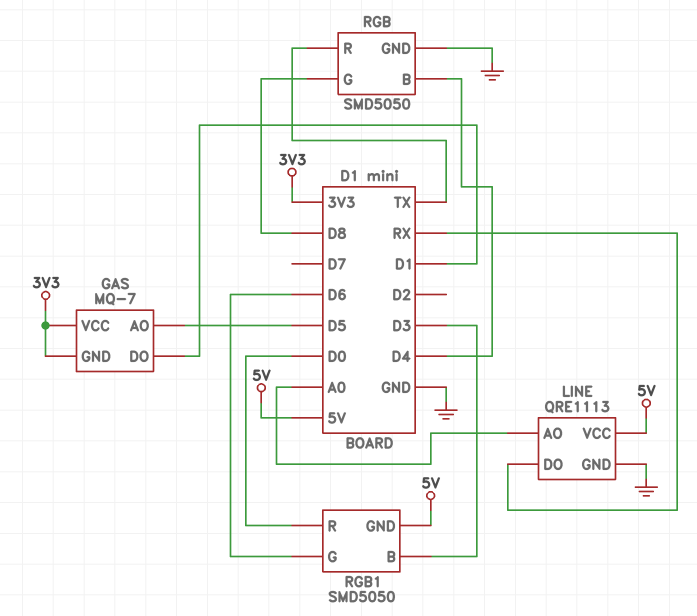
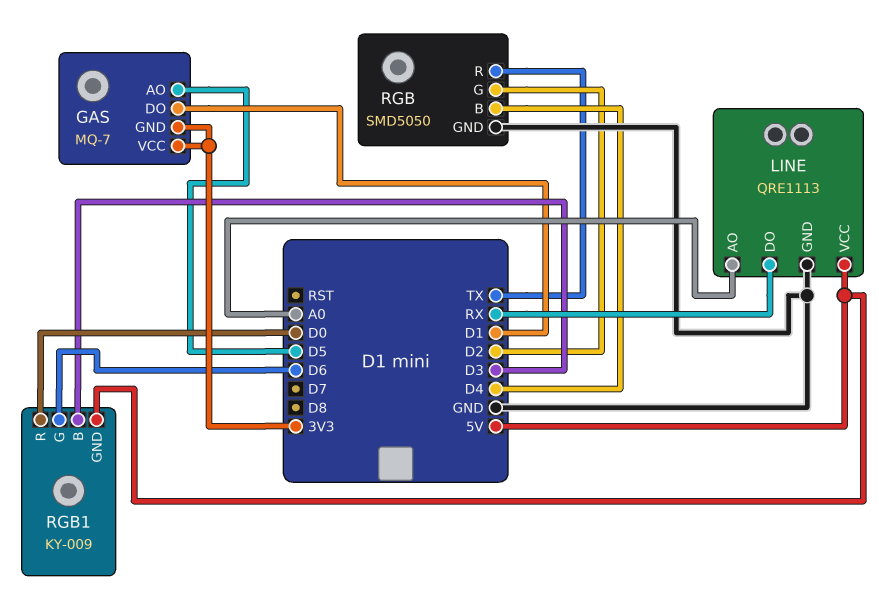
RGB pin G: D8 -> D2
RGB1: SMD5050 -> KY-009

